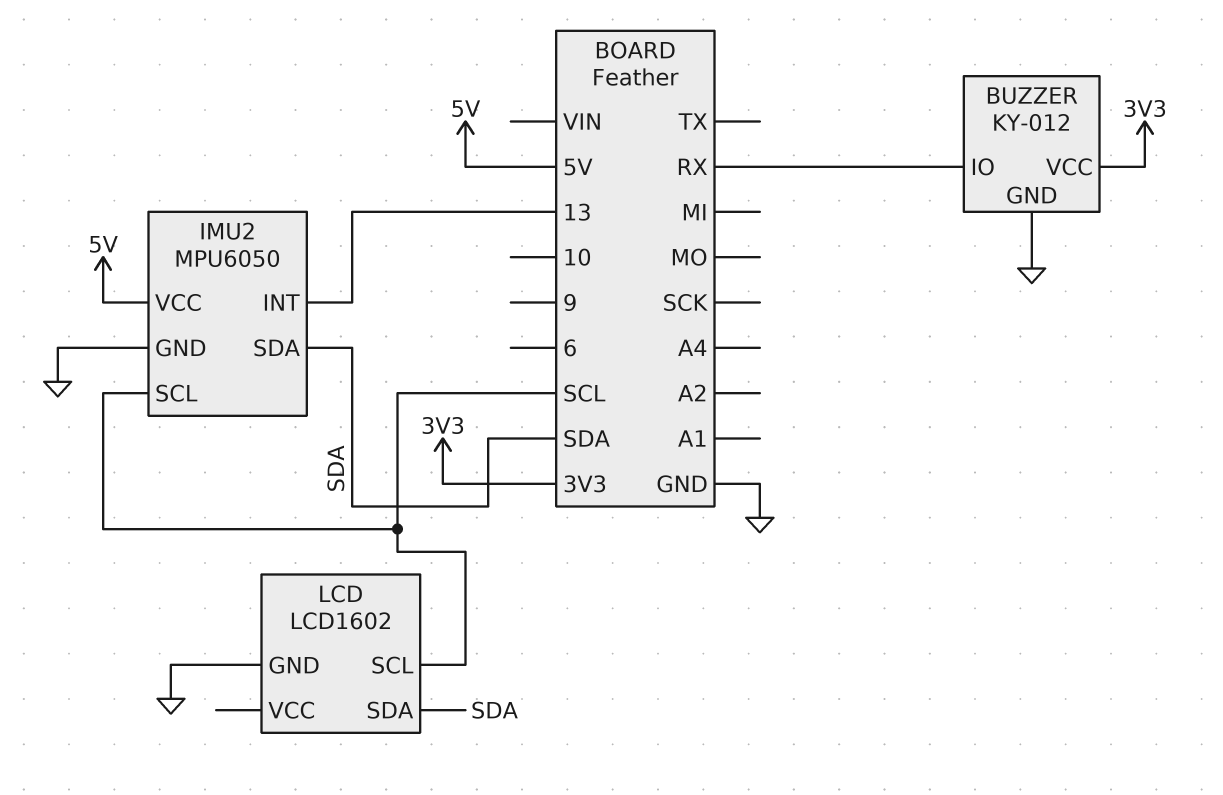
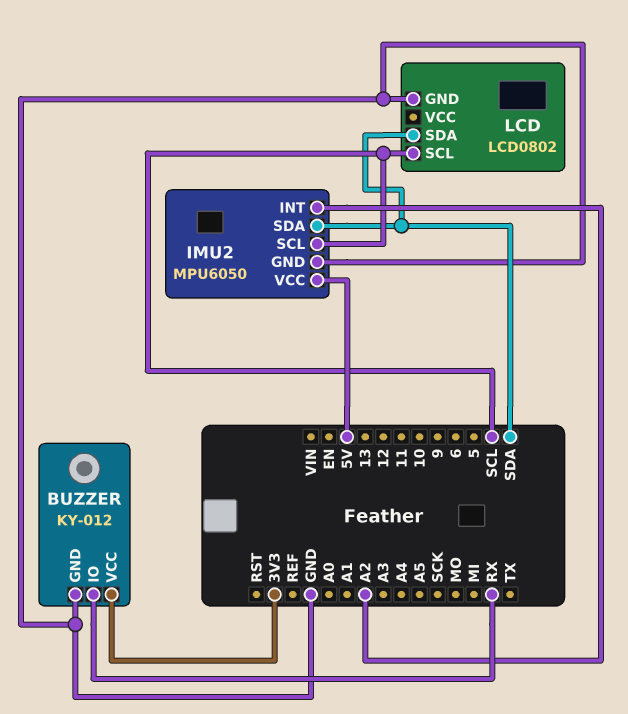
IMU2 pin INT: 13 -> A2
LCD: LCD1602 -> LCD0802

